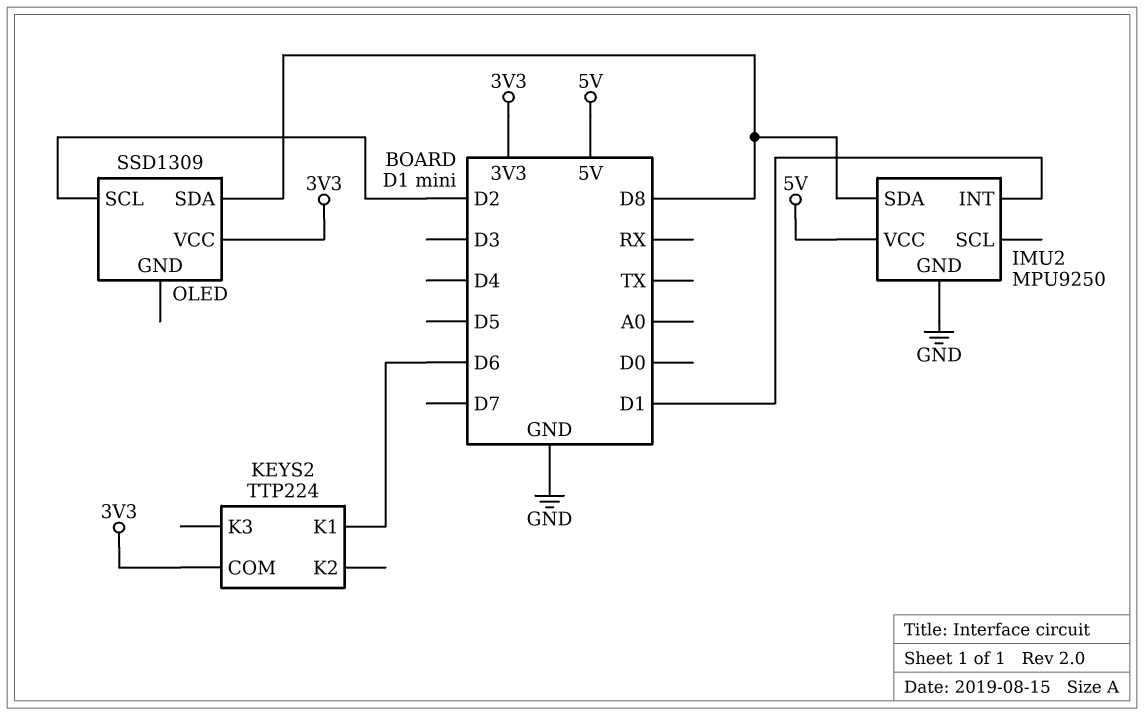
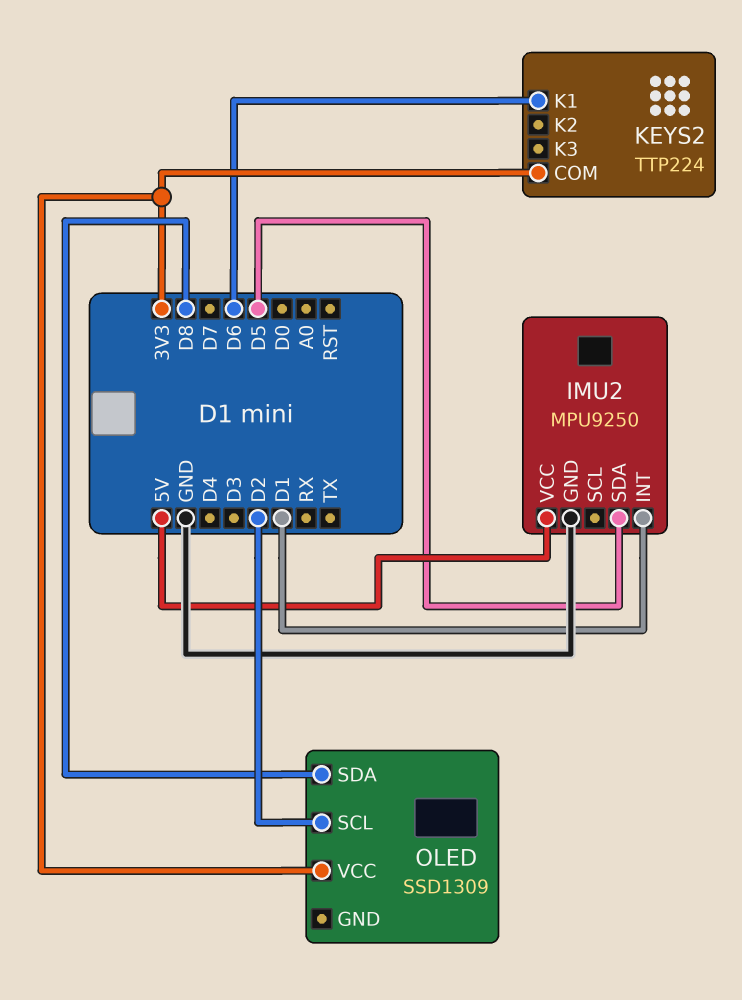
IMU2 pin SDA: D8 -> D5

